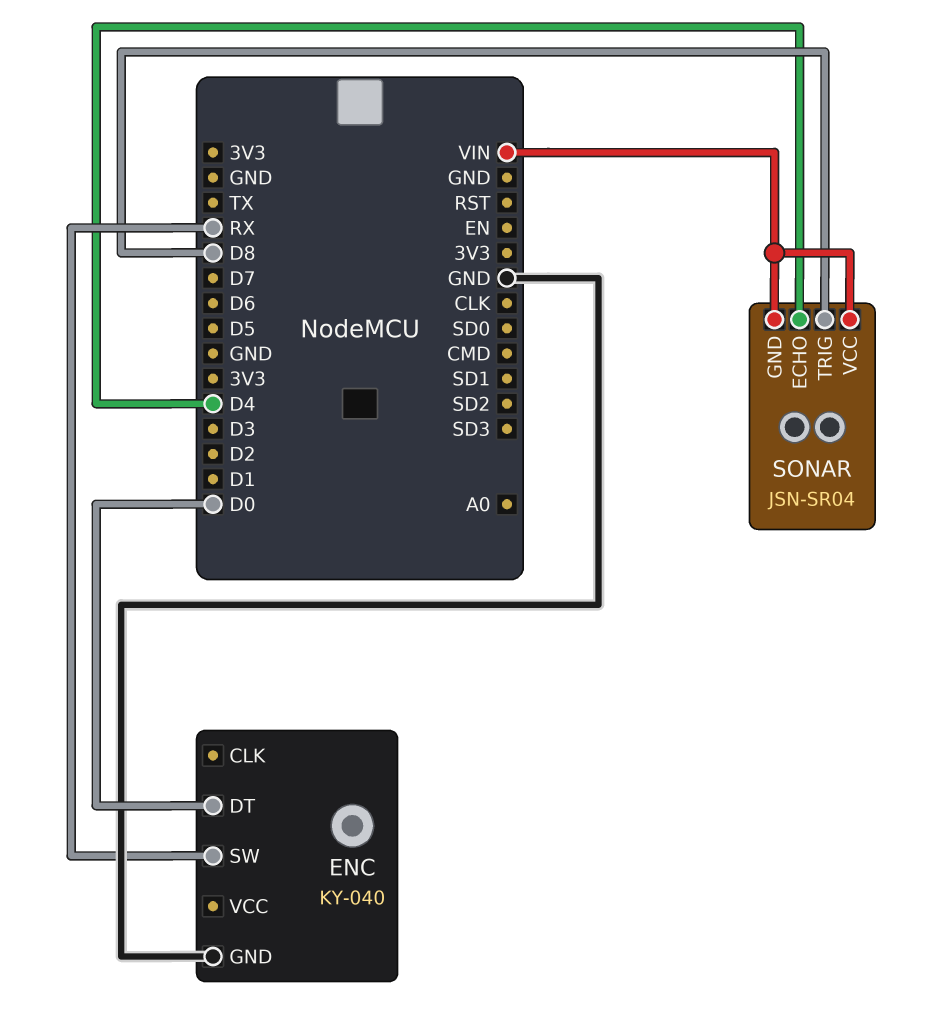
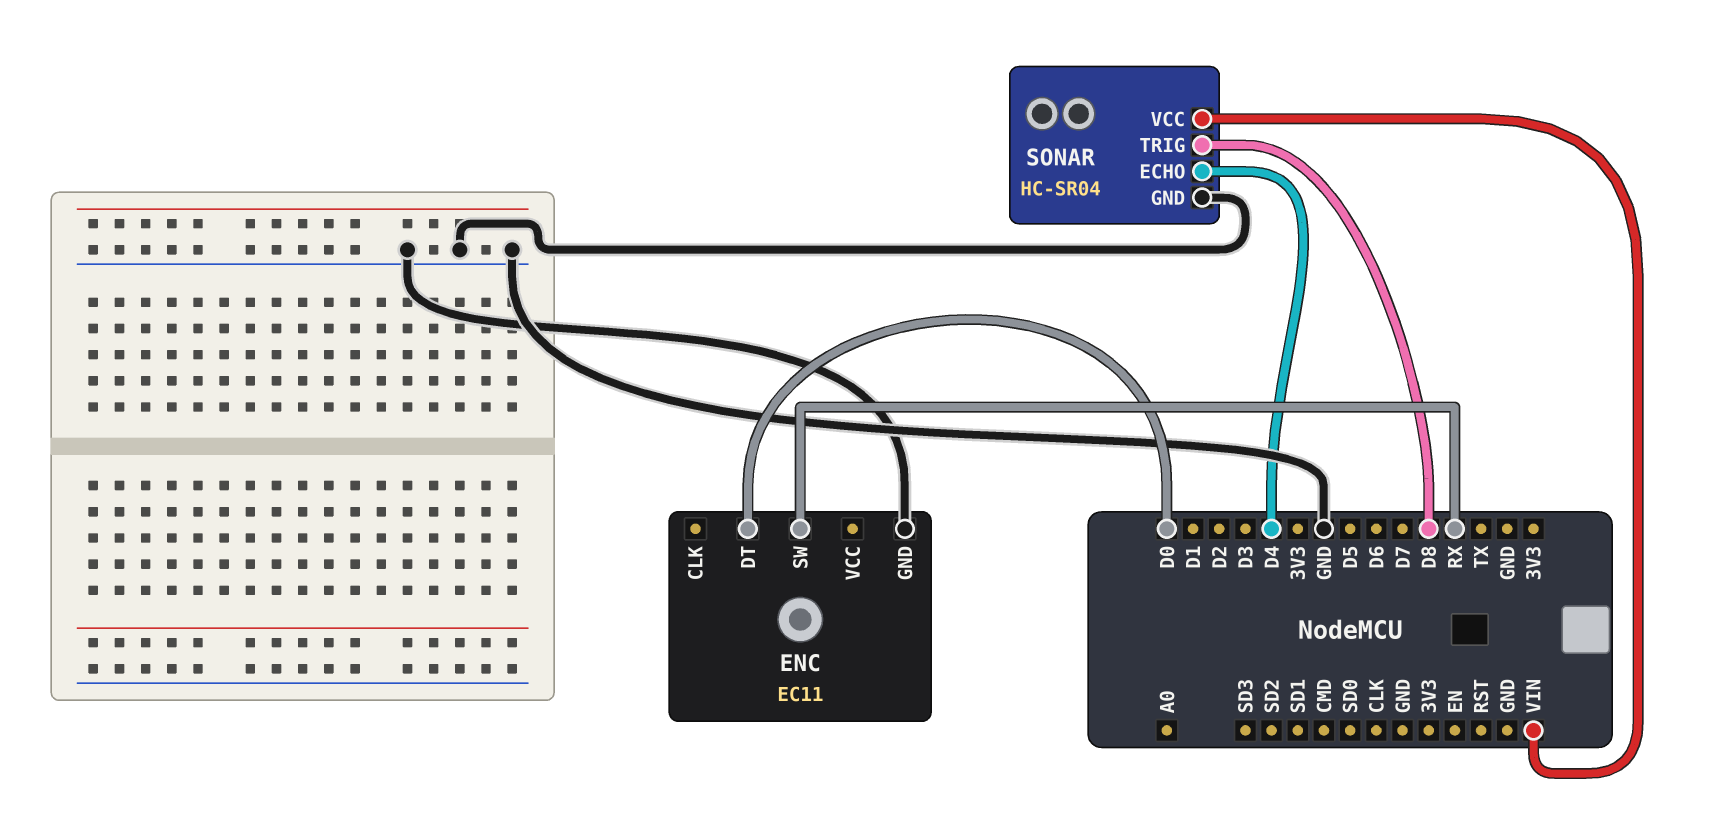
ENC: KY-040 -> EC11
SONAR: JSN-SR04 -> HC-SR04
SONAR pin GND: VIN -> GND

